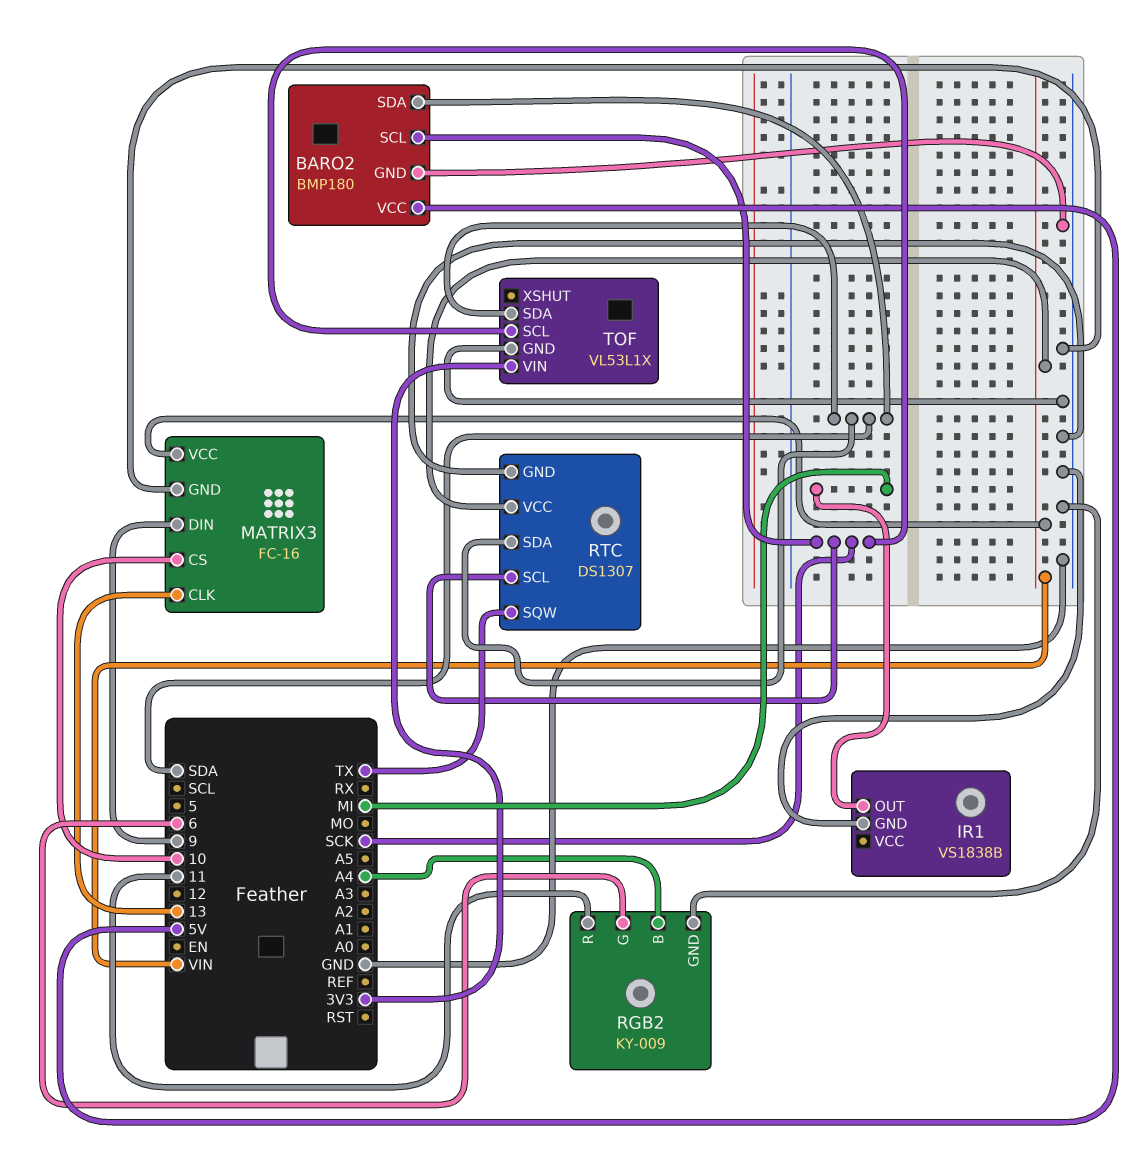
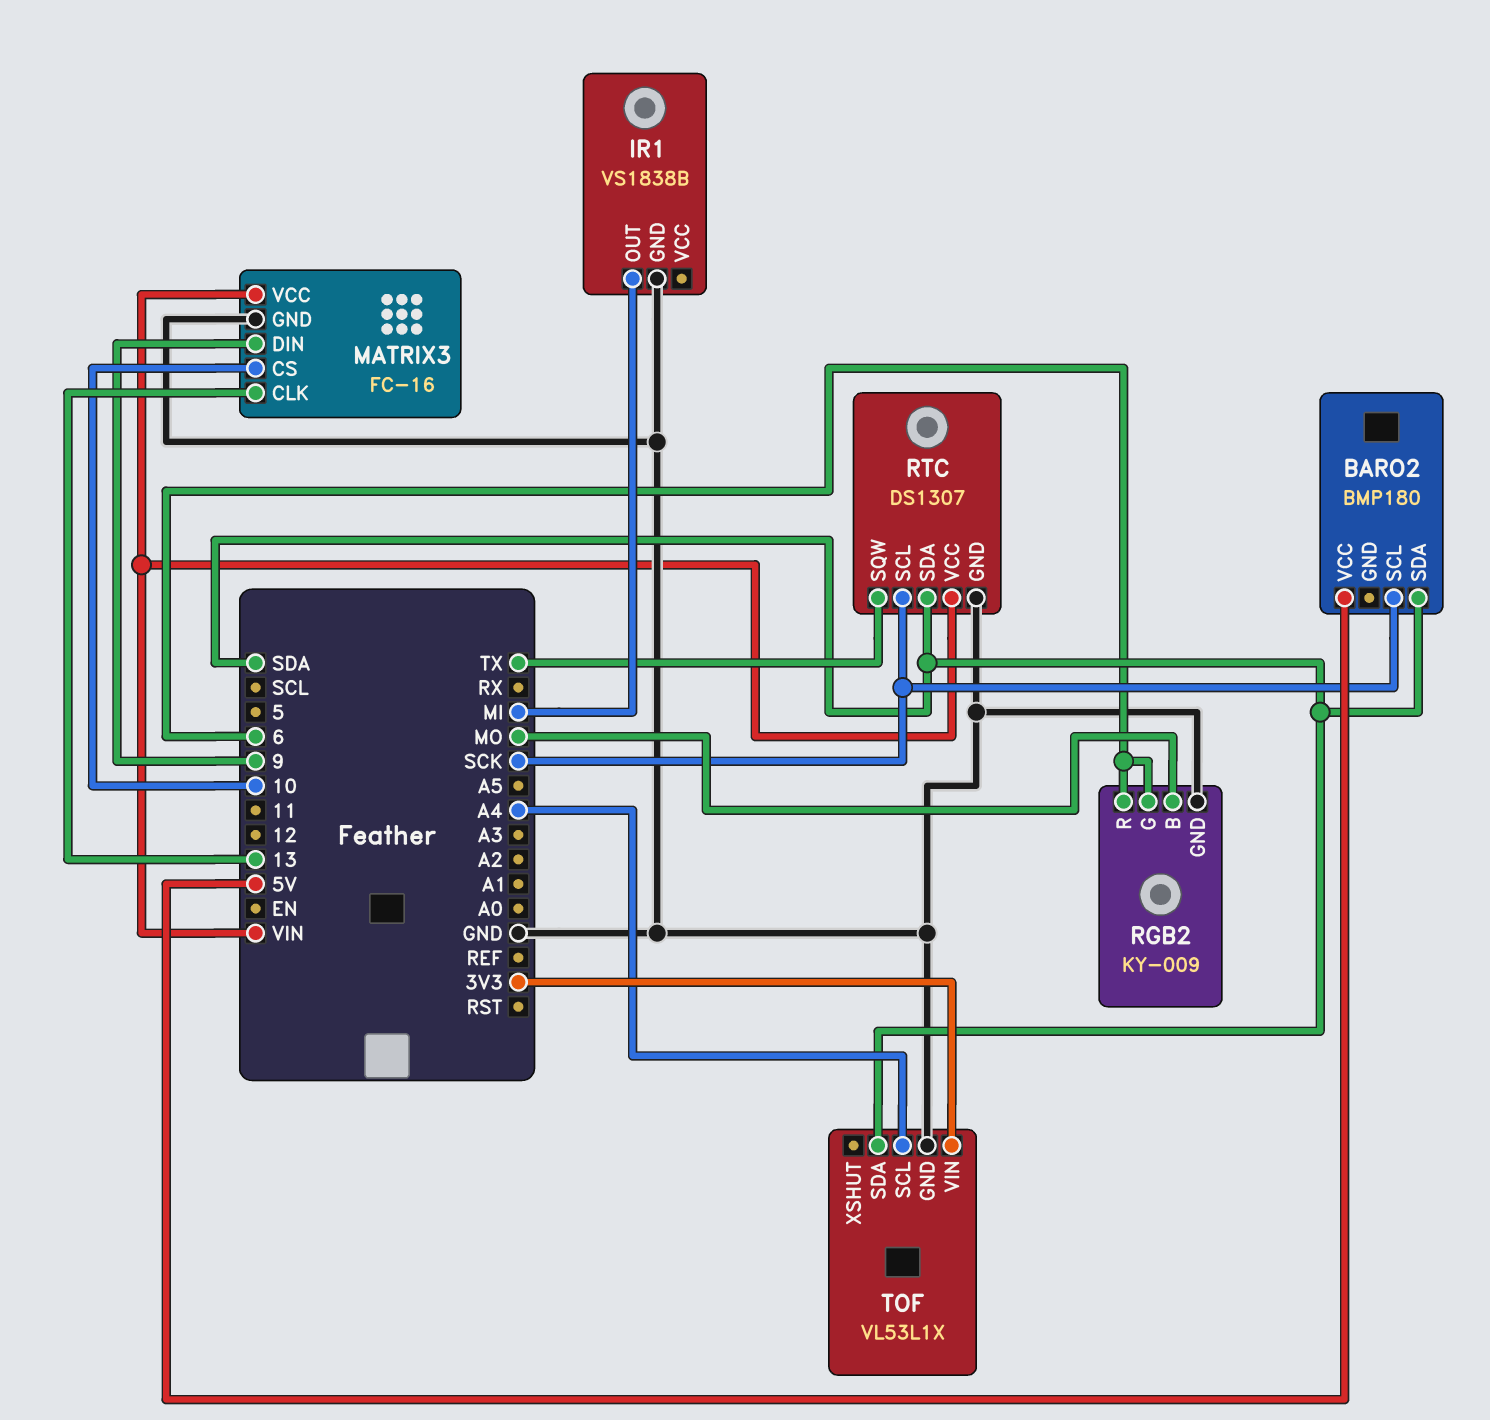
BARO2 pin GND: GND -> none
RGB2 pin B: A4 -> MO
RGB2 pin R: 11 -> 6
TOF pin SCL: SCK -> A4

